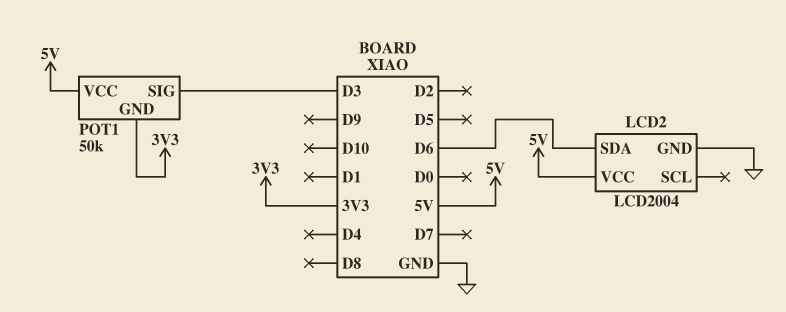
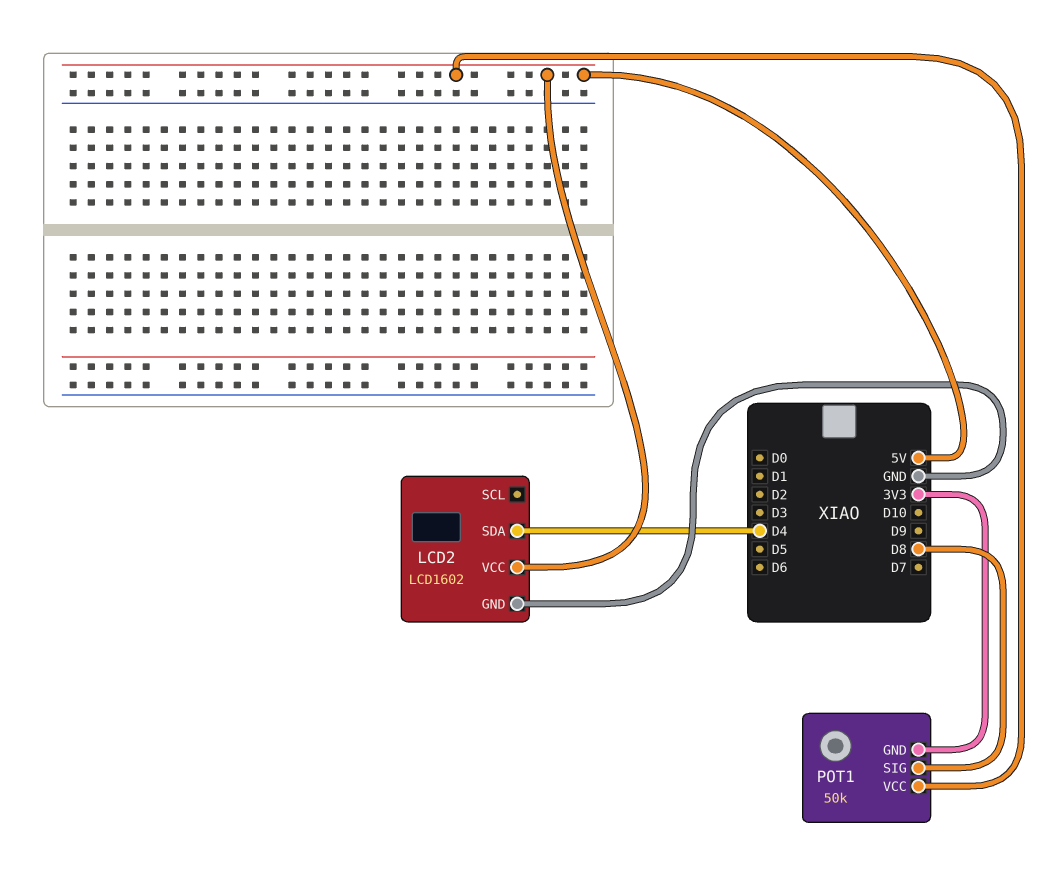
LCD2: LCD2004 -> LCD1602
LCD2 pin SDA: D6 -> D4
POT1 pin SIG: D3 -> D8

